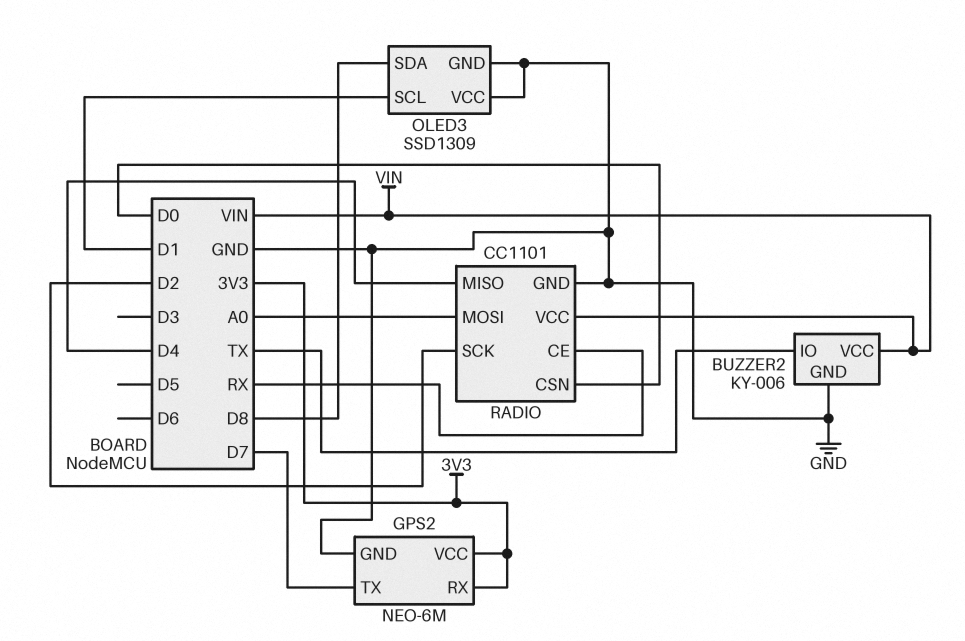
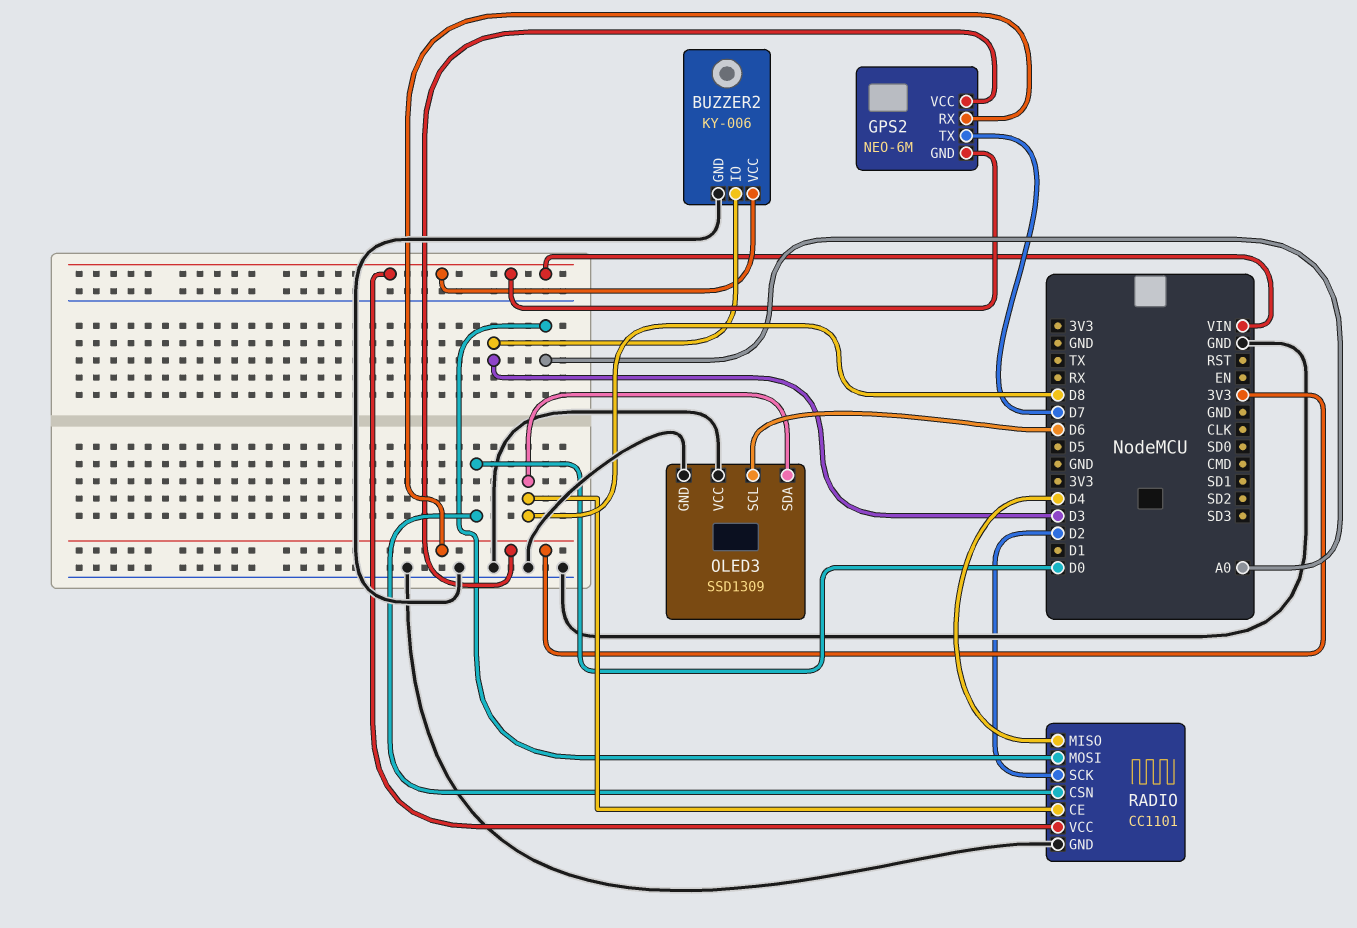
BUZZER2 pin IO: TX -> D3
GPS2 pin GND: GND -> VIN
OLED3 pin SCL: D1 -> D6
RADIO pin CE: RX -> D8

